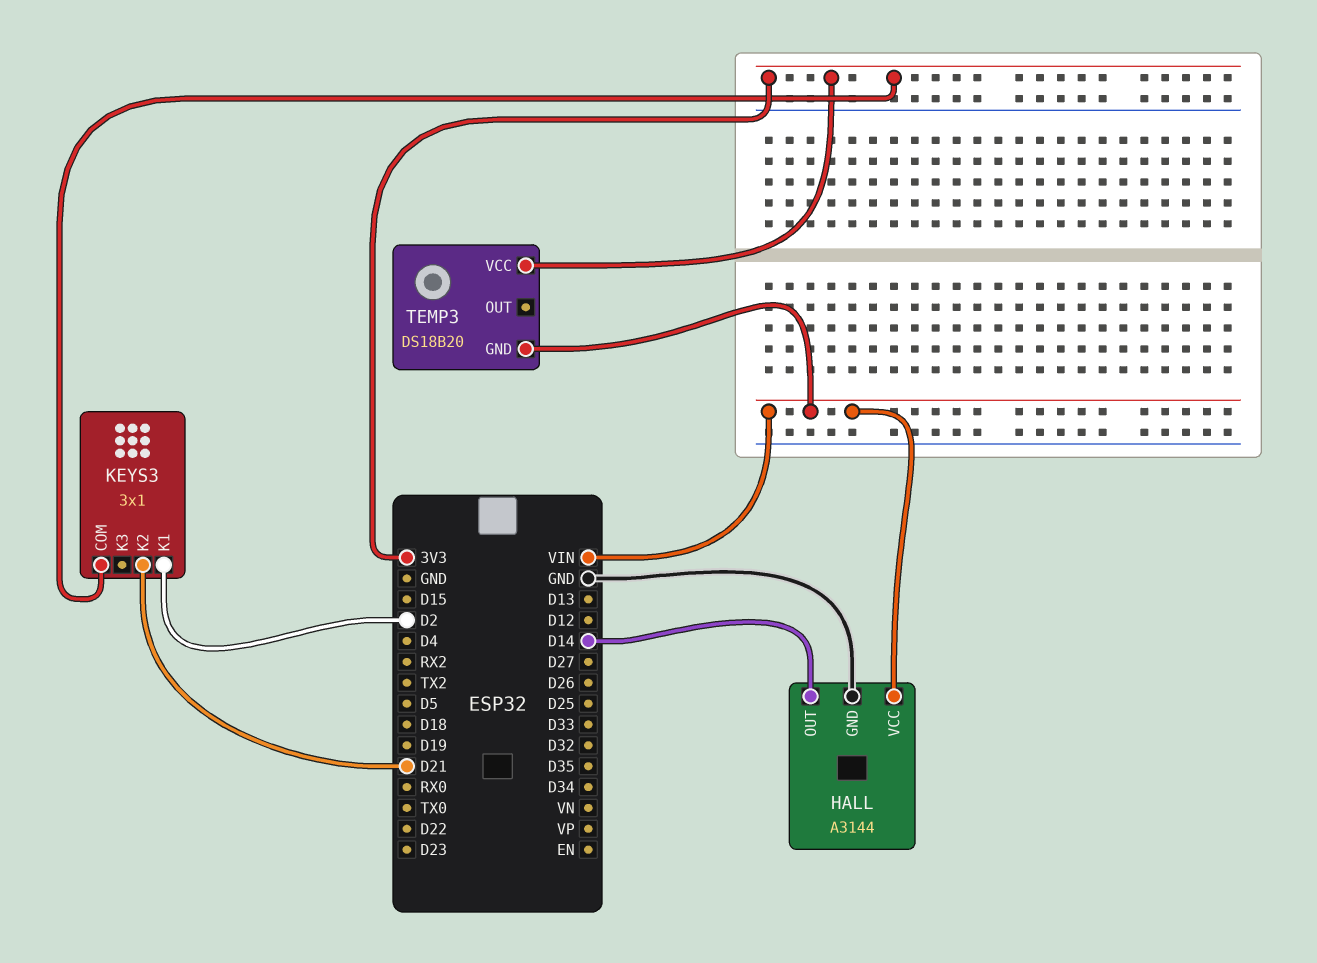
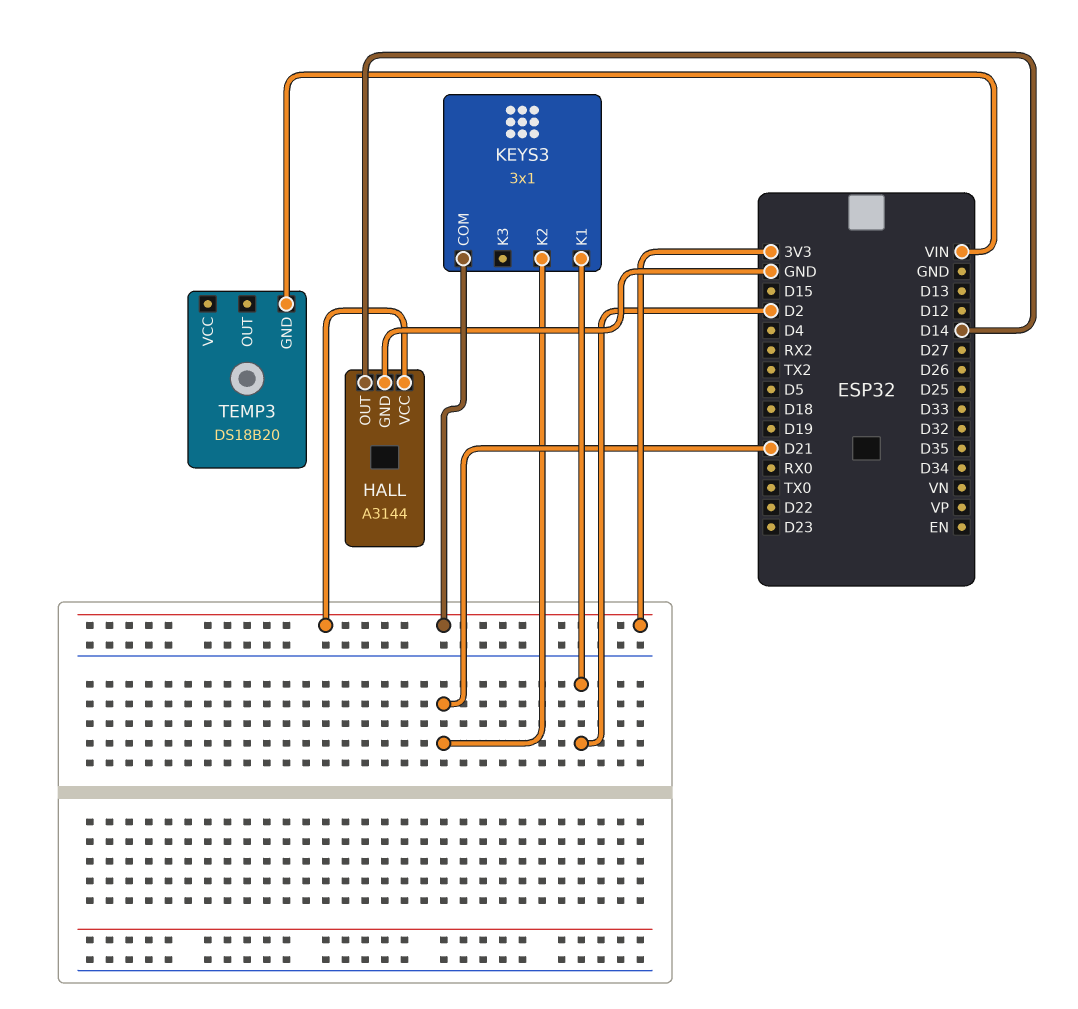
HALL pin VCC: VIN -> 3V3
TEMP3 pin VCC: 3V3 -> none

